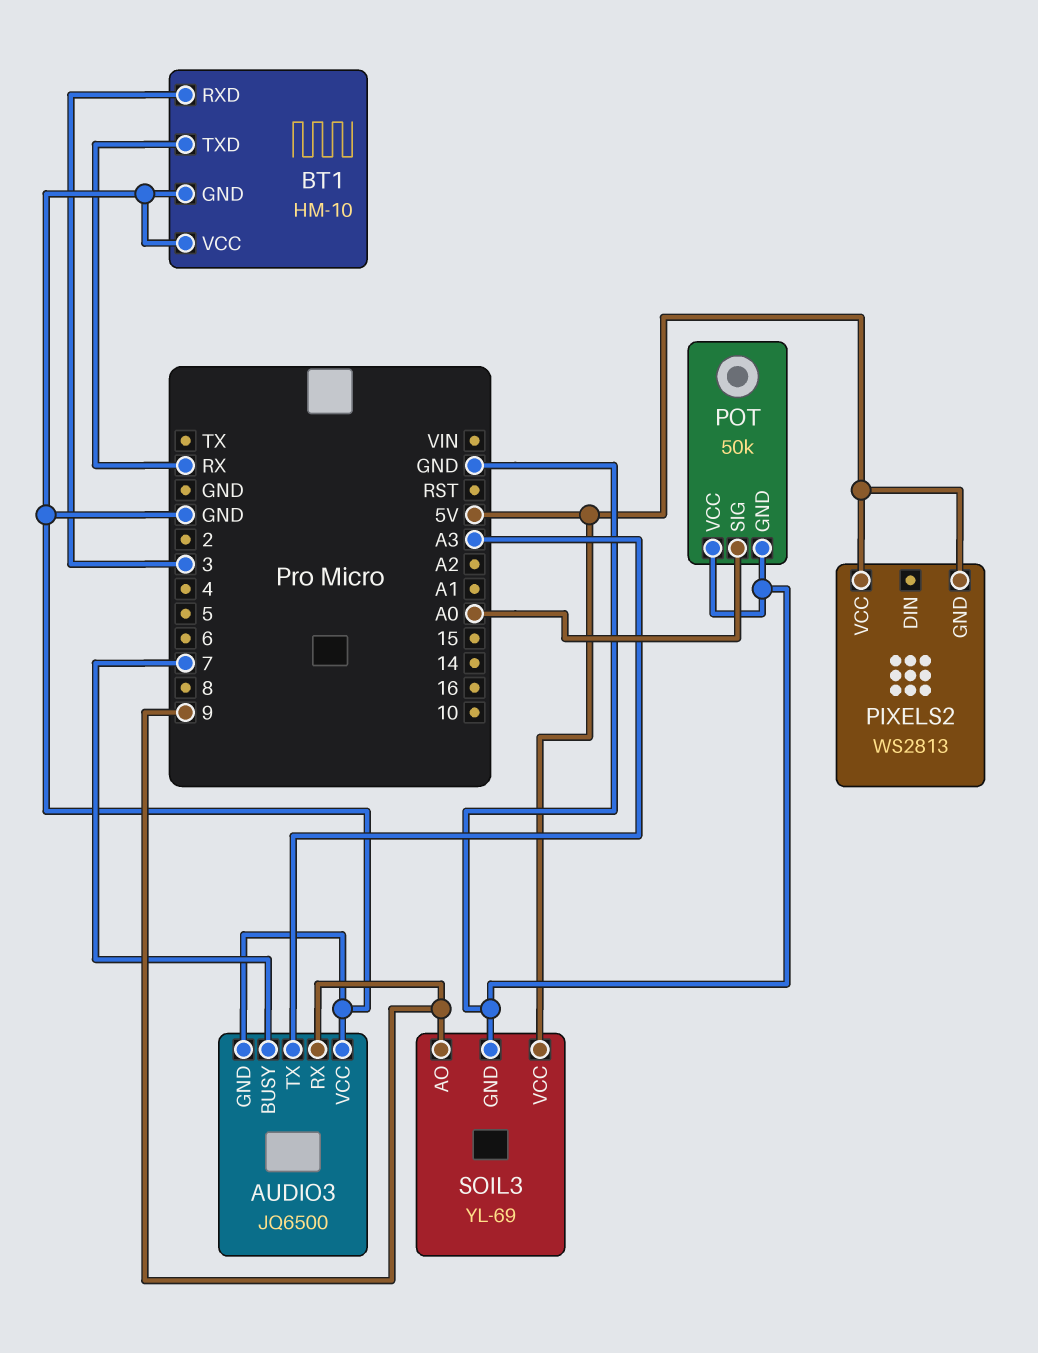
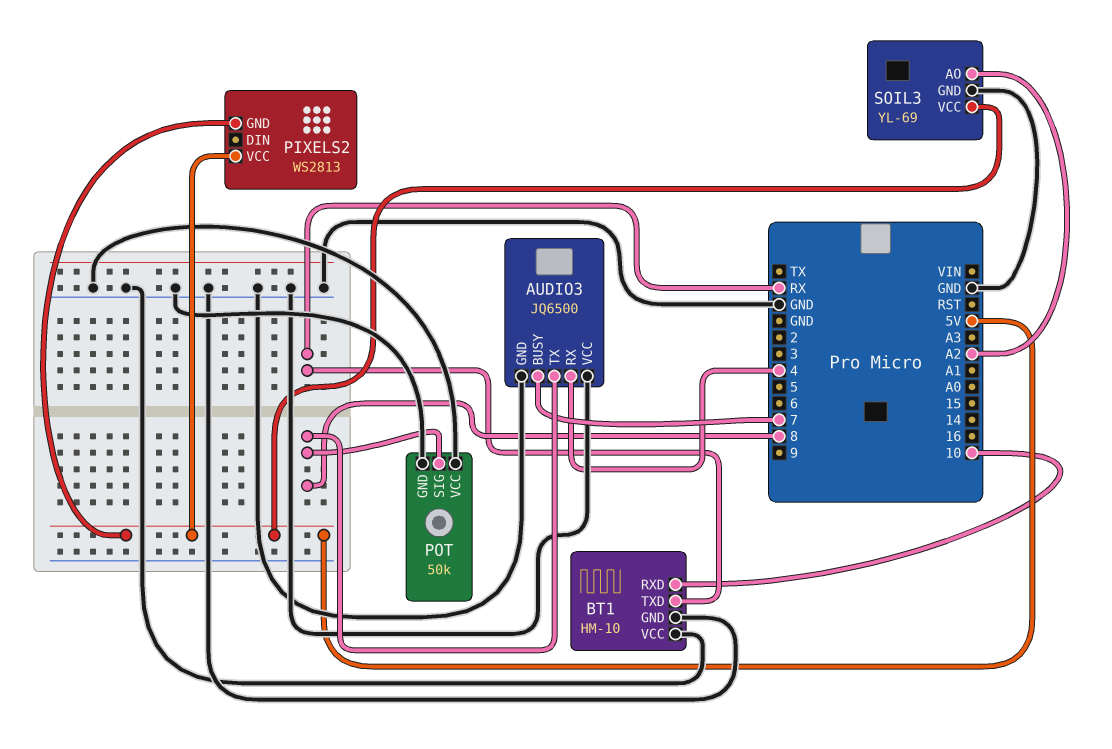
AUDIO3 pin RX: 9 -> 4
AUDIO3 pin TX: A3 -> 8
BT1 pin RXD: 3 -> 10
POT pin SIG: A0 -> 8
SOIL3 pin AO: 9 -> A2

